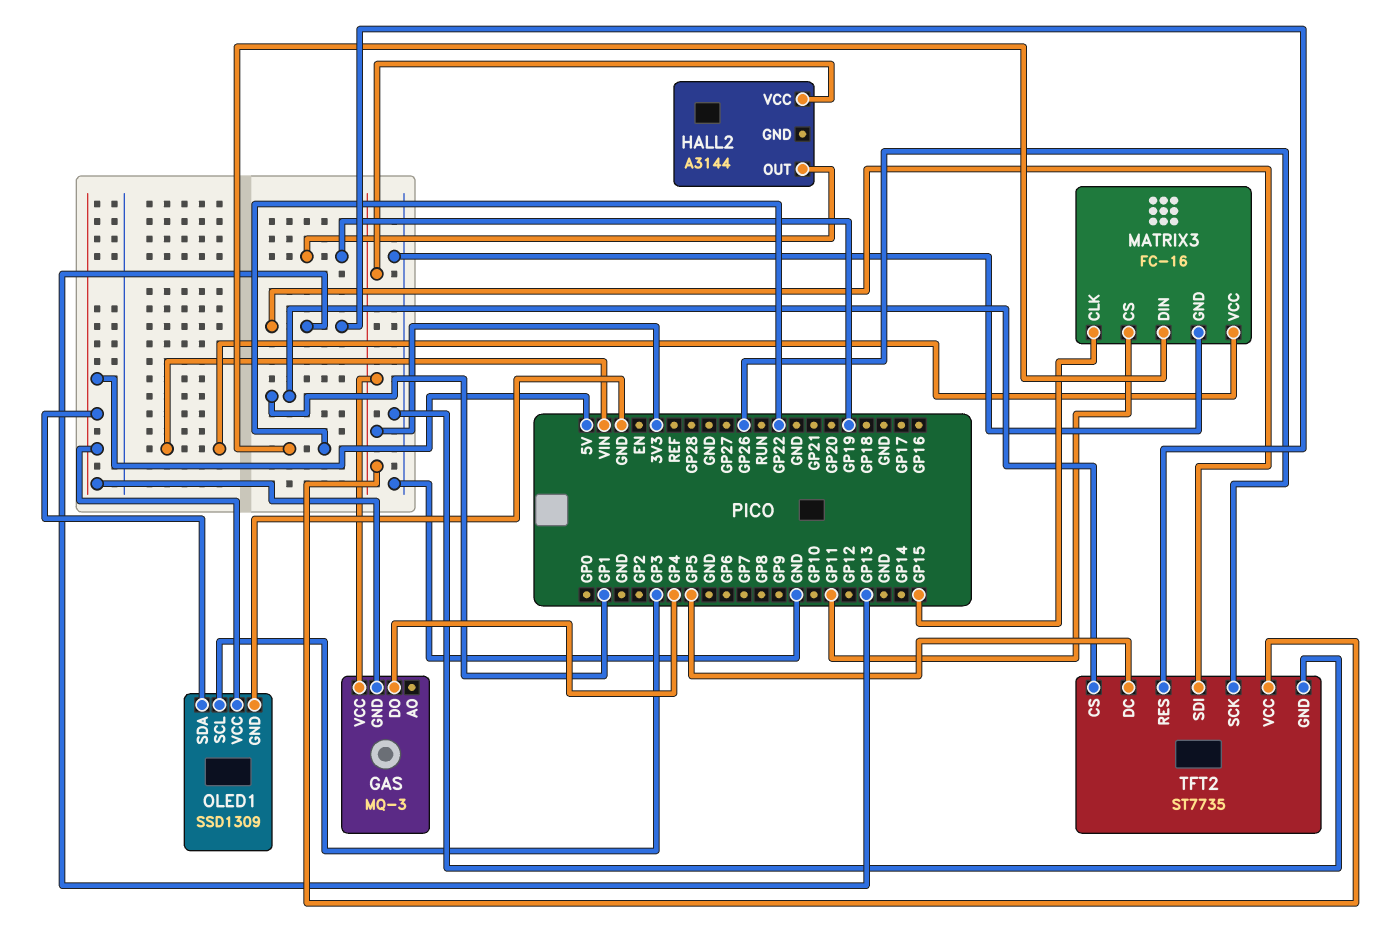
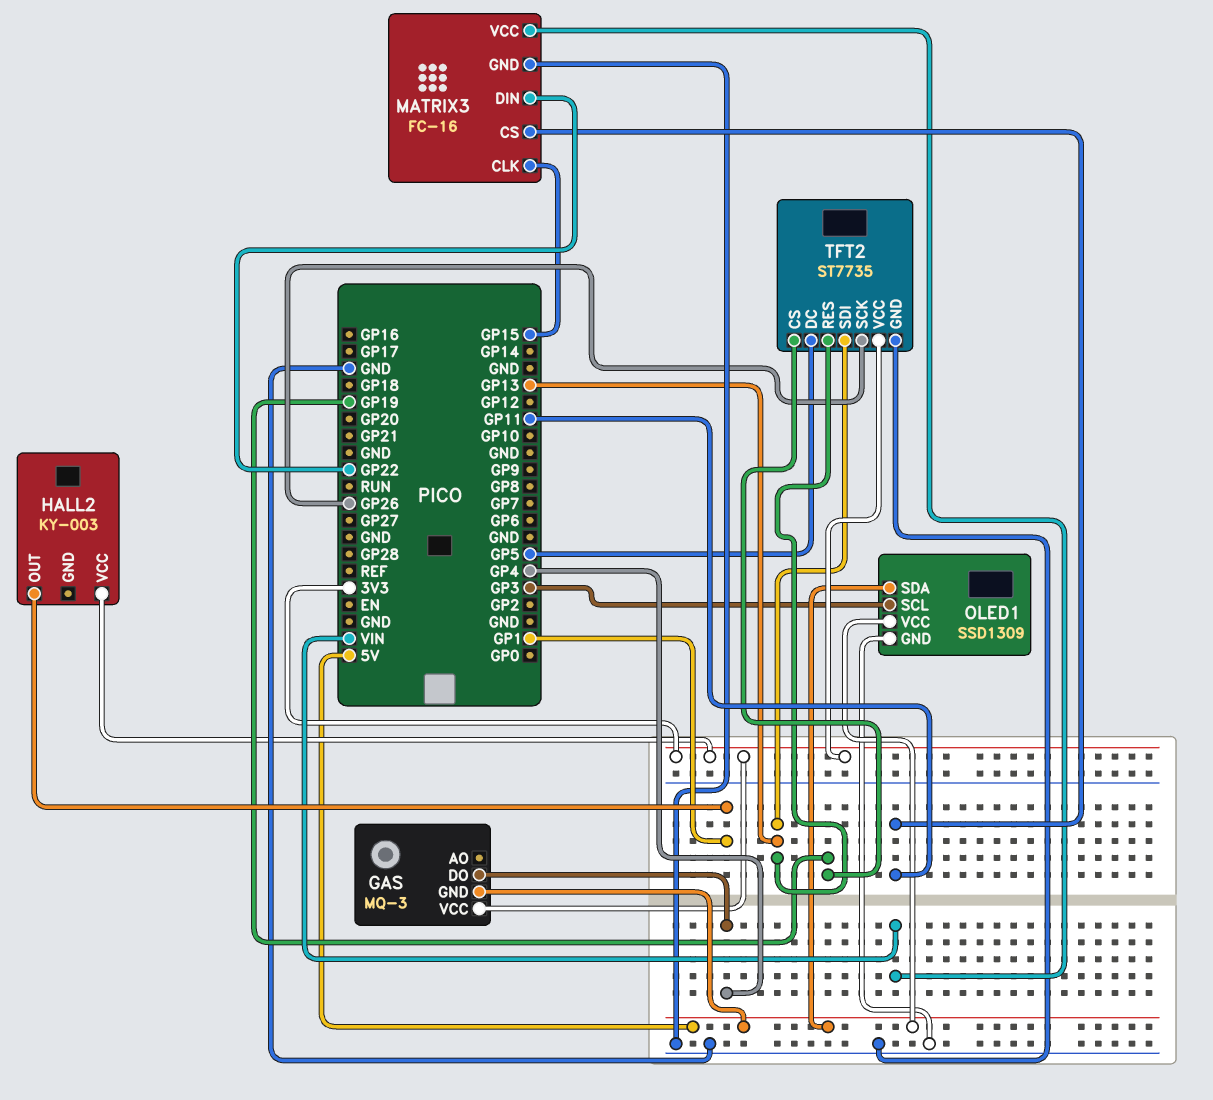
HALL2: A3144 -> KY-003
HALL2 pin OUT: GP19 -> GP1
TFT2 pin CS: GP1 -> GP19

